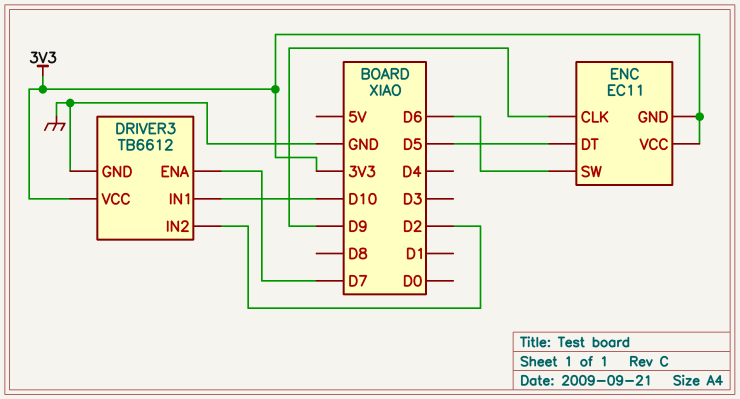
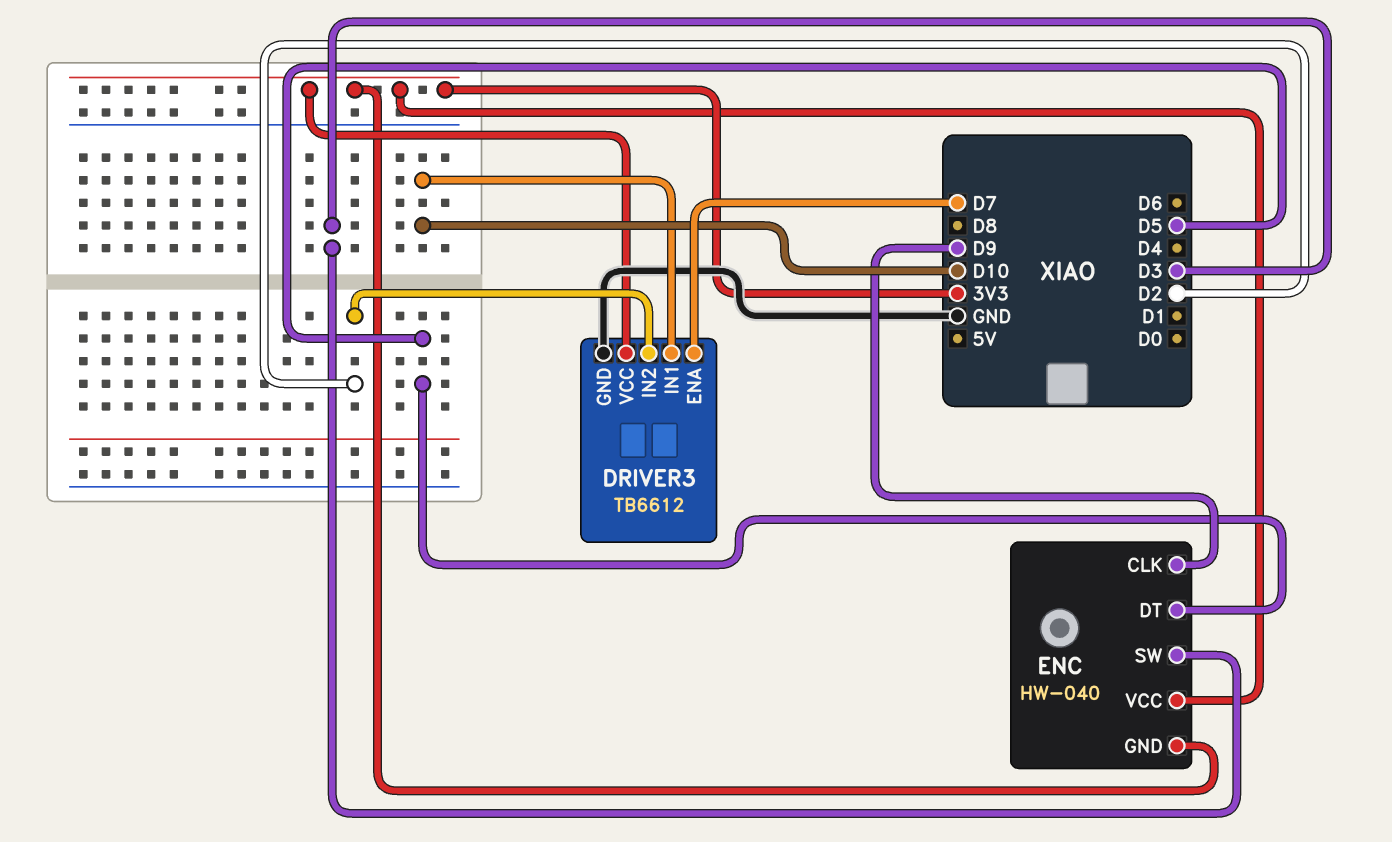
ENC: EC11 -> HW-040
ENC pin SW: D6 -> D3

